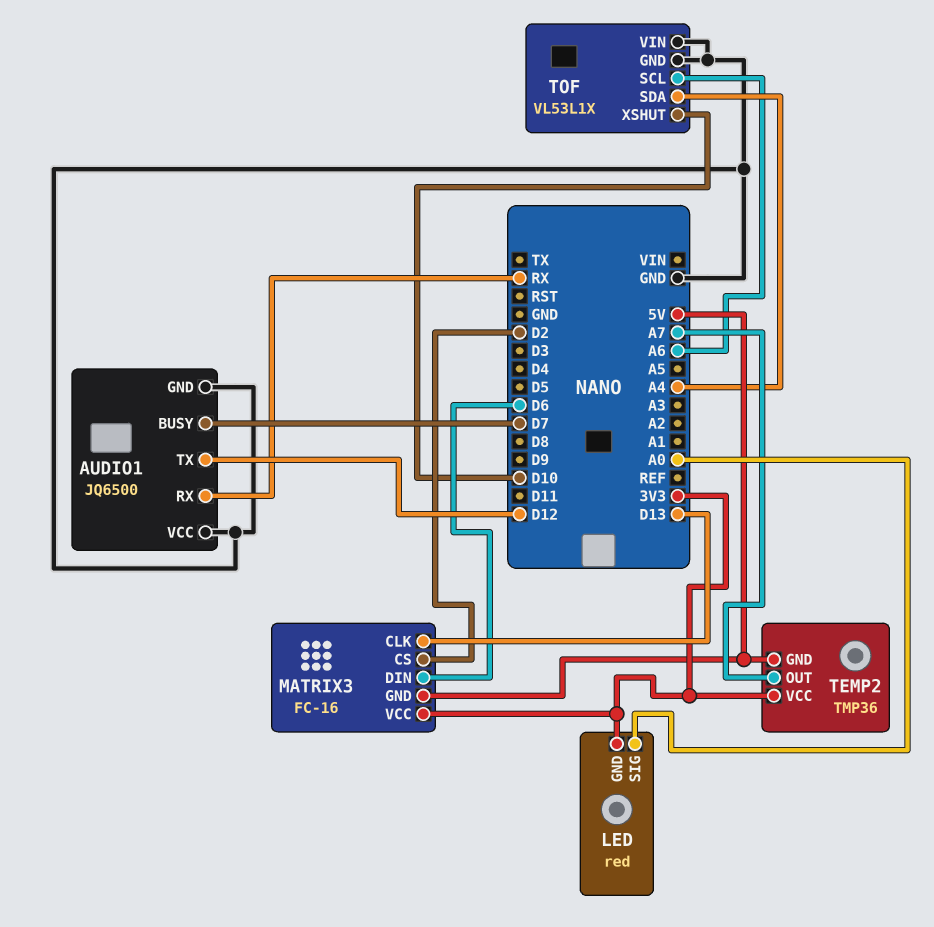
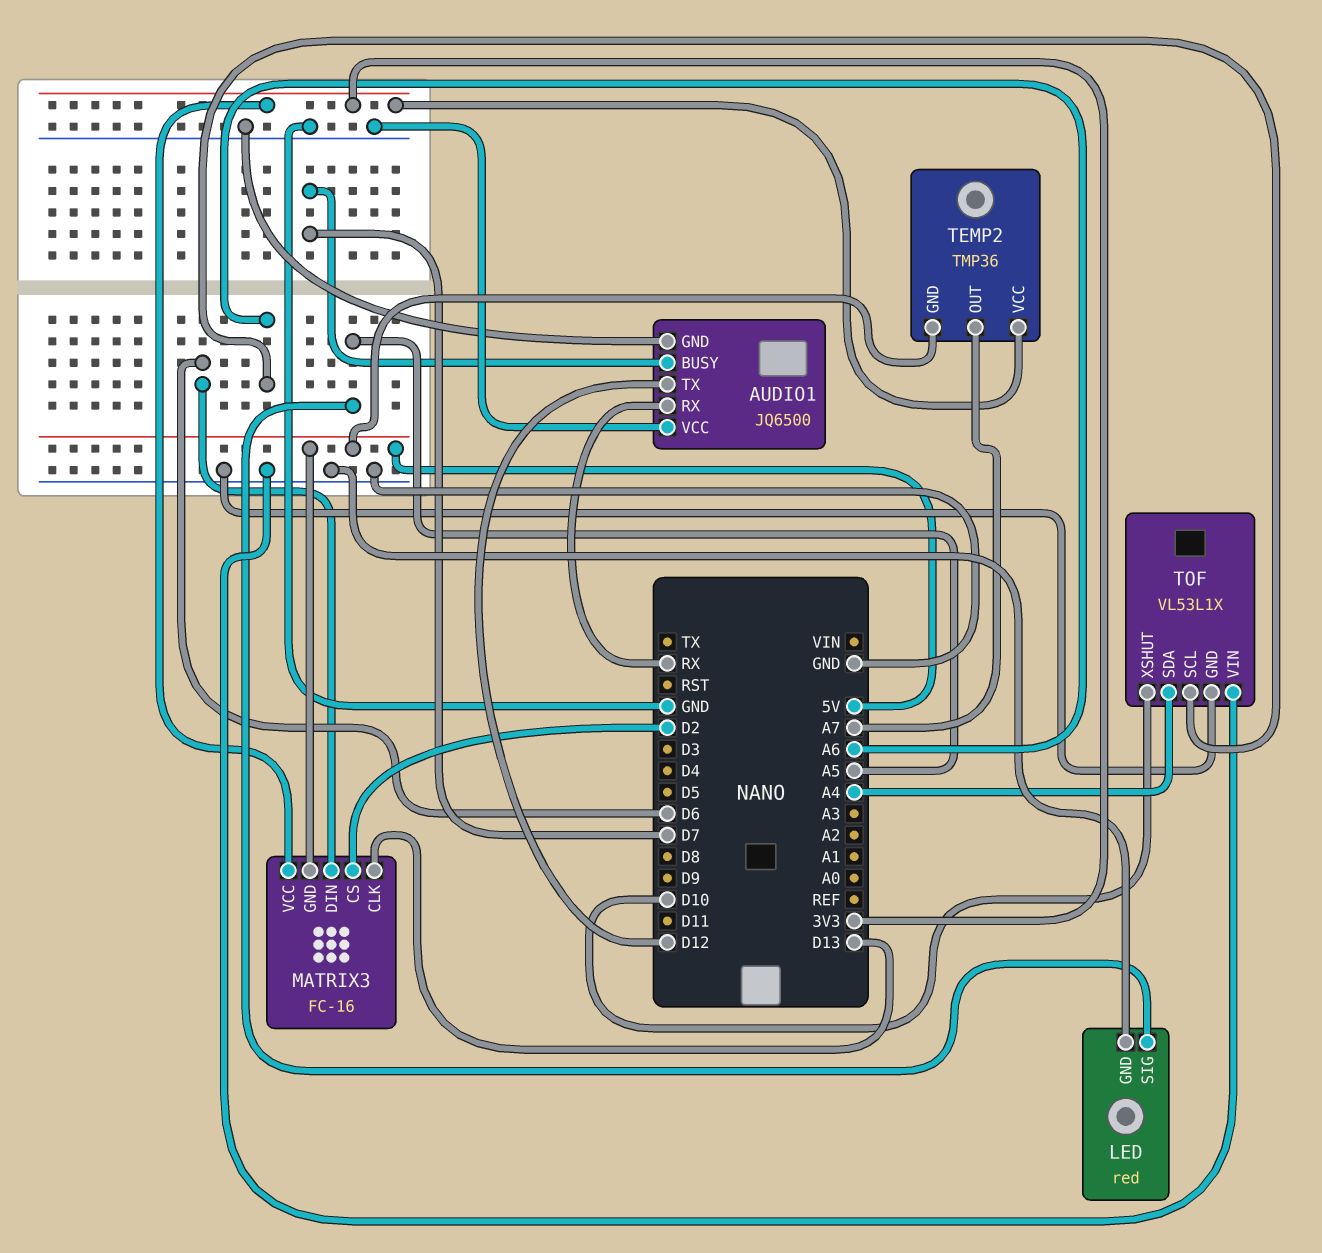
LED pin GND: 3V3 -> GND
LED pin SIG: A0 -> A5

